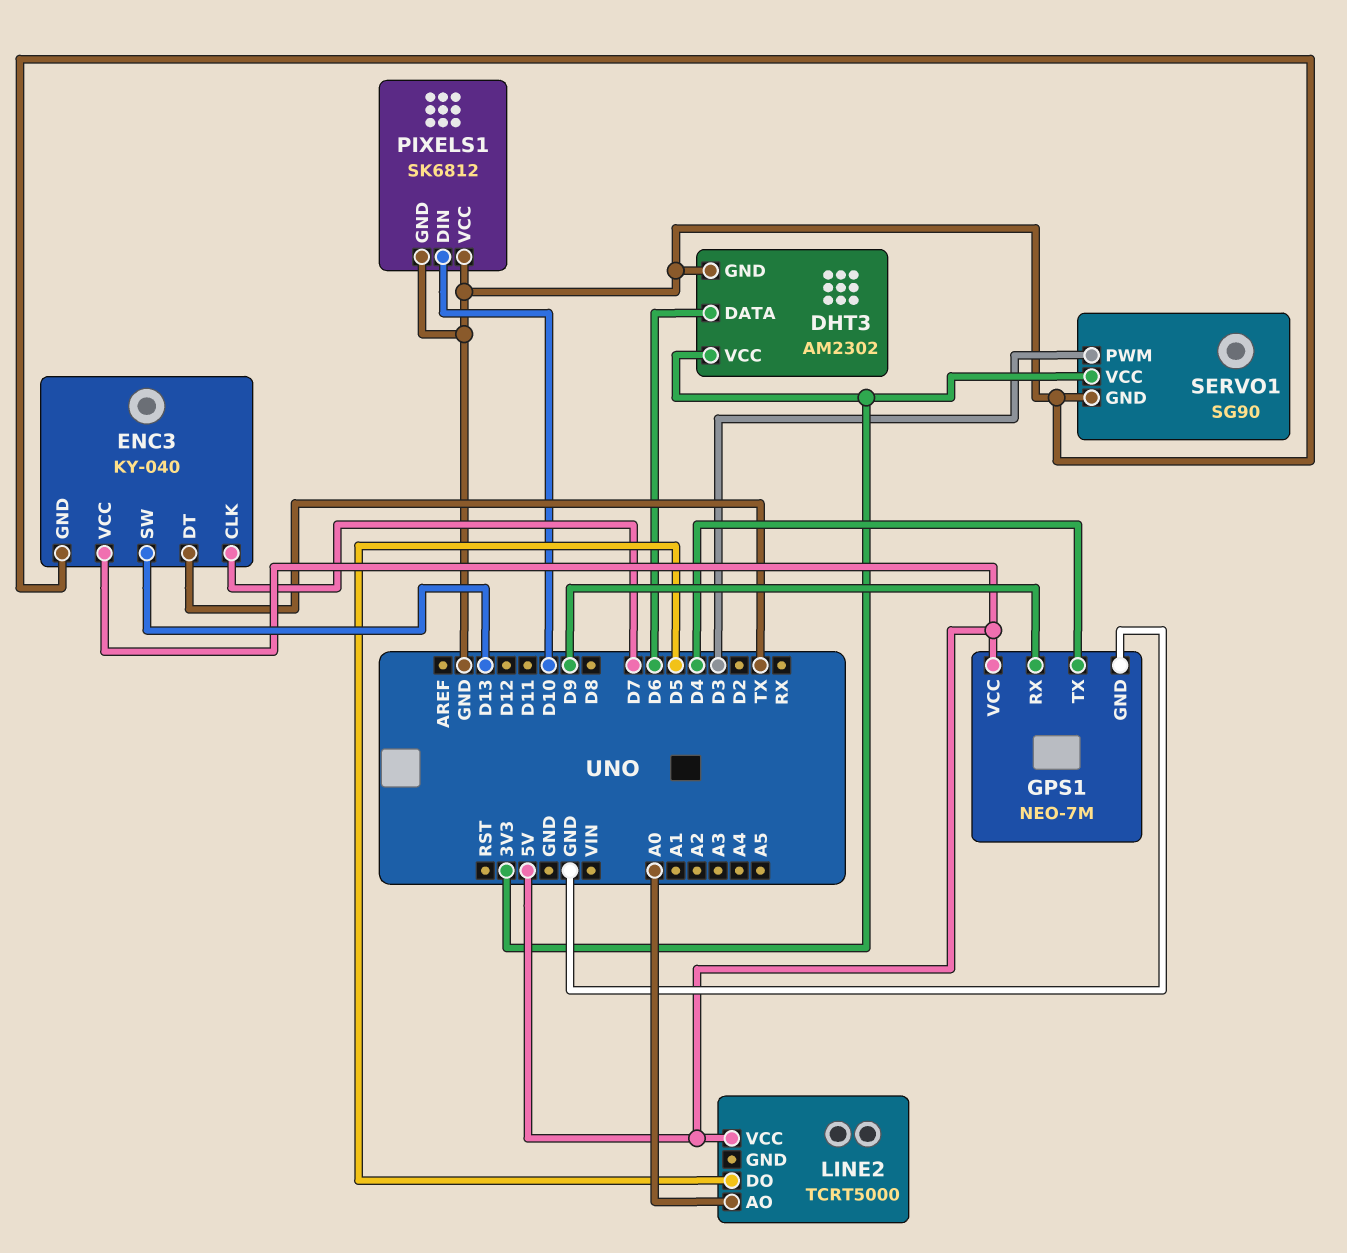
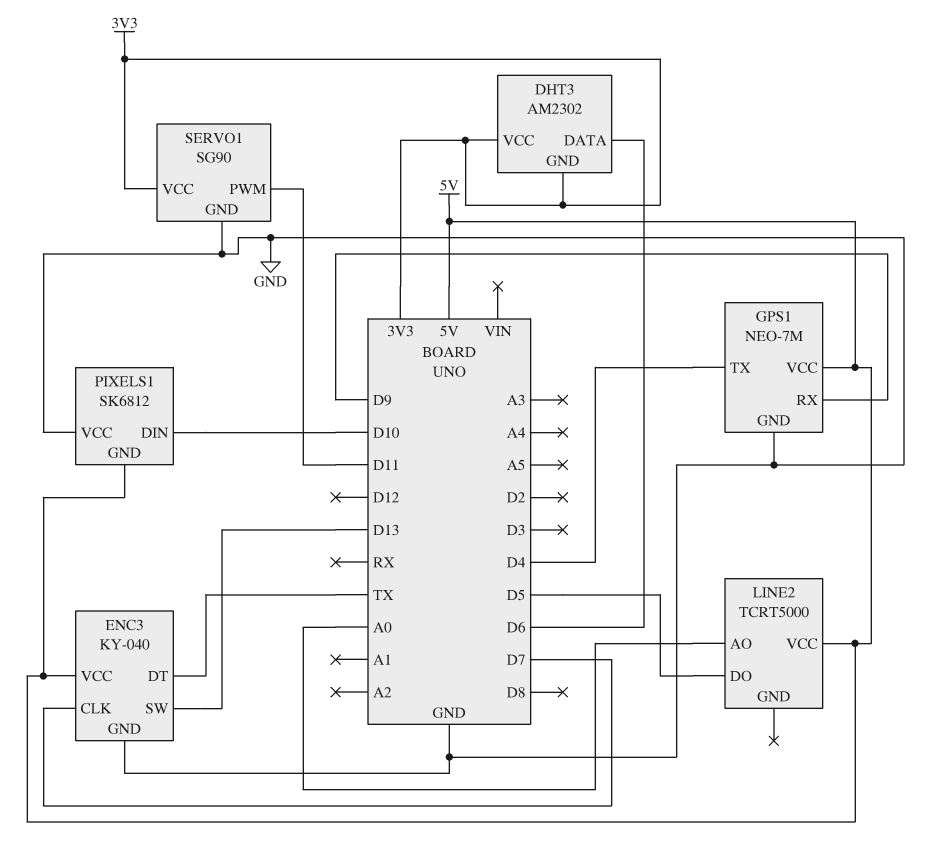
DHT3 pin GND: GND -> 3V3
PIXELS1 pin GND: GND -> 5V
SERVO1 pin PWM: D3 -> D11

